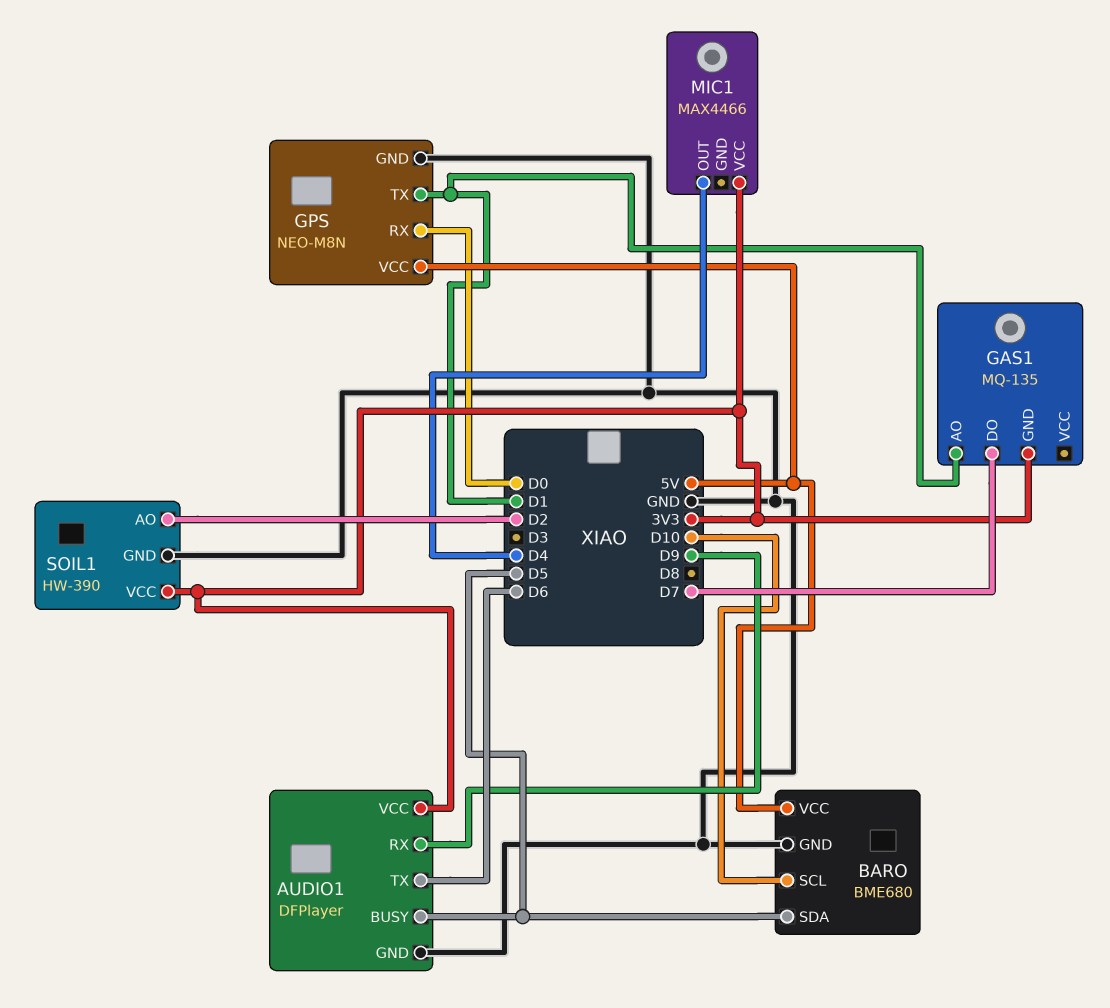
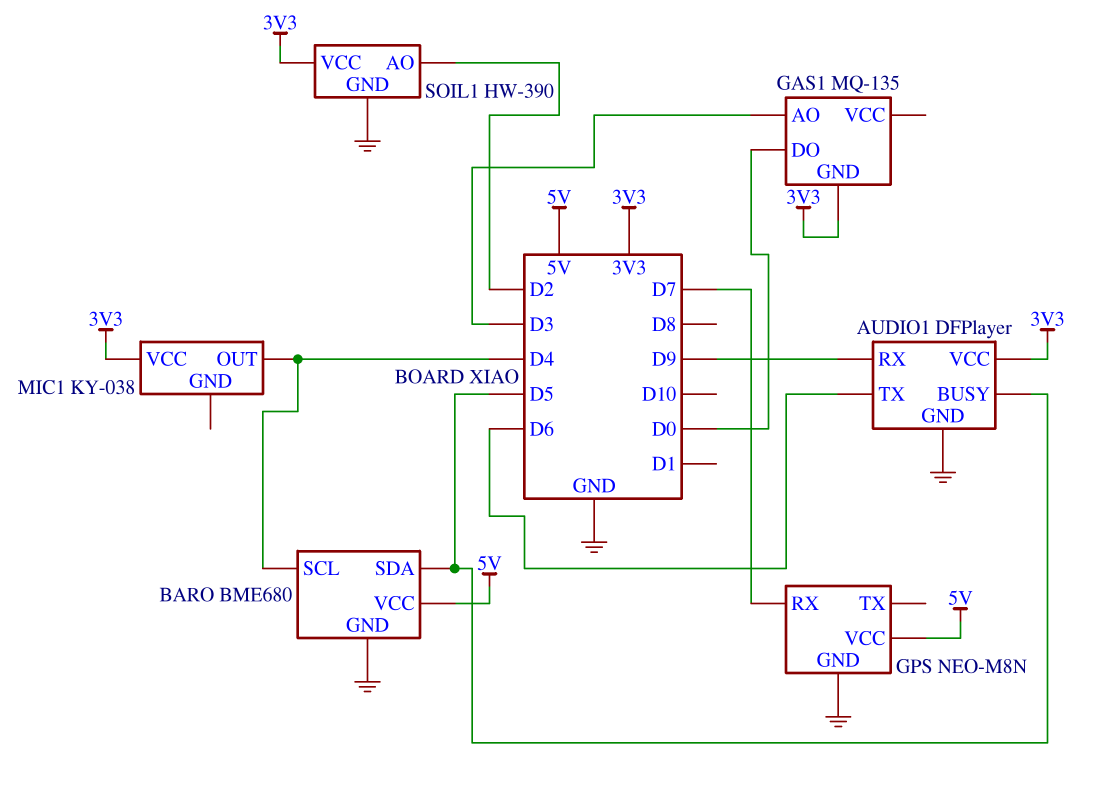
BARO pin SCL: D10 -> D4
GAS1 pin AO: D1 -> D3
GAS1 pin DO: D7 -> D0
GPS pin RX: D0 -> D7
GPS pin TX: D1 -> none
MIC1: MAX4466 -> KY-038

